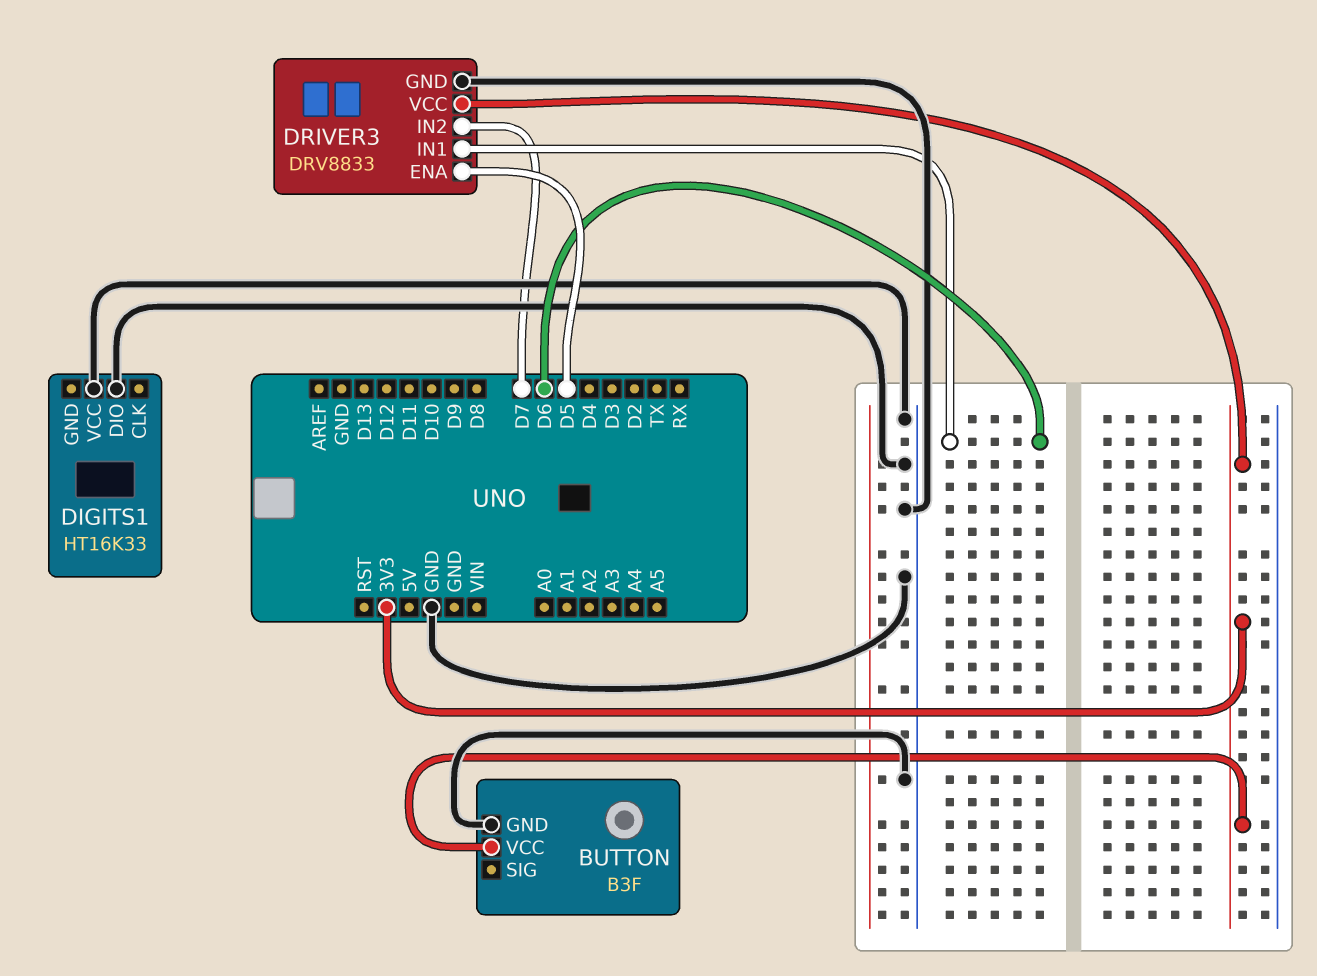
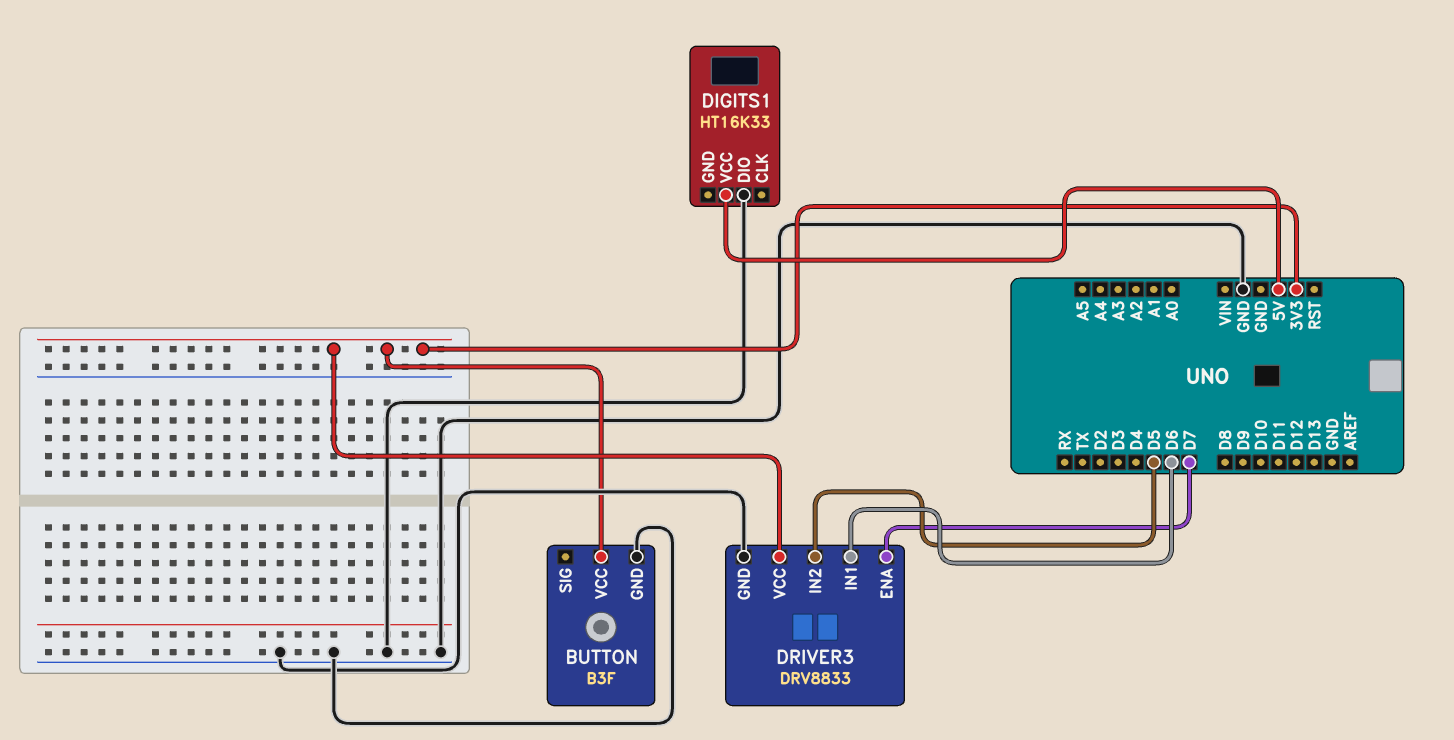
DIGITS1 pin VCC: GND -> 5V
DRIVER3 pin ENA: D5 -> D7
DRIVER3 pin IN2: D7 -> D5

